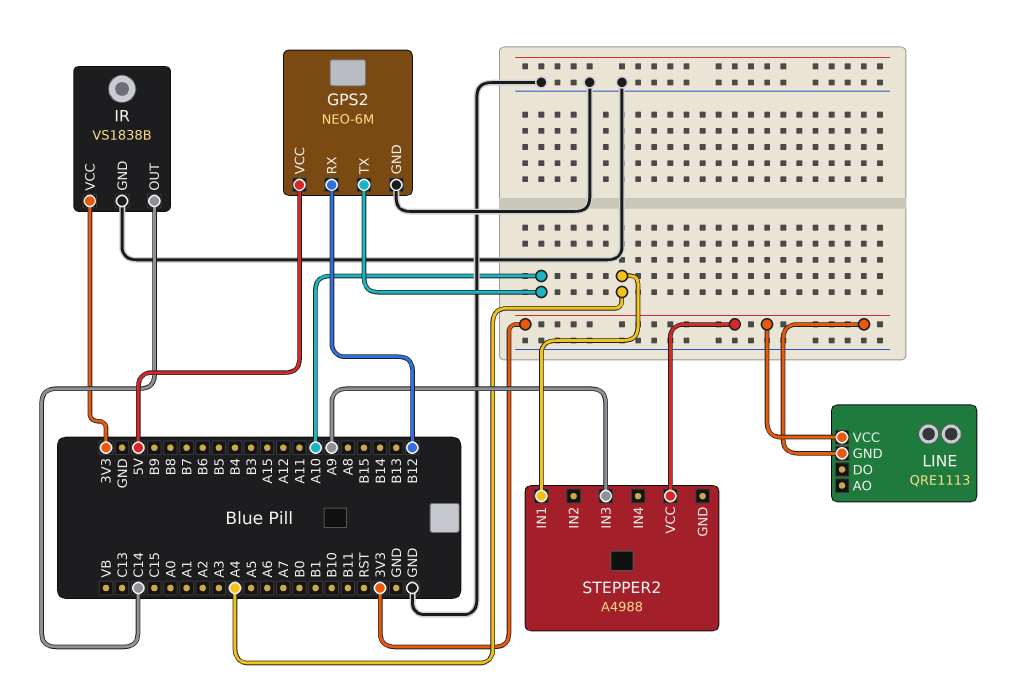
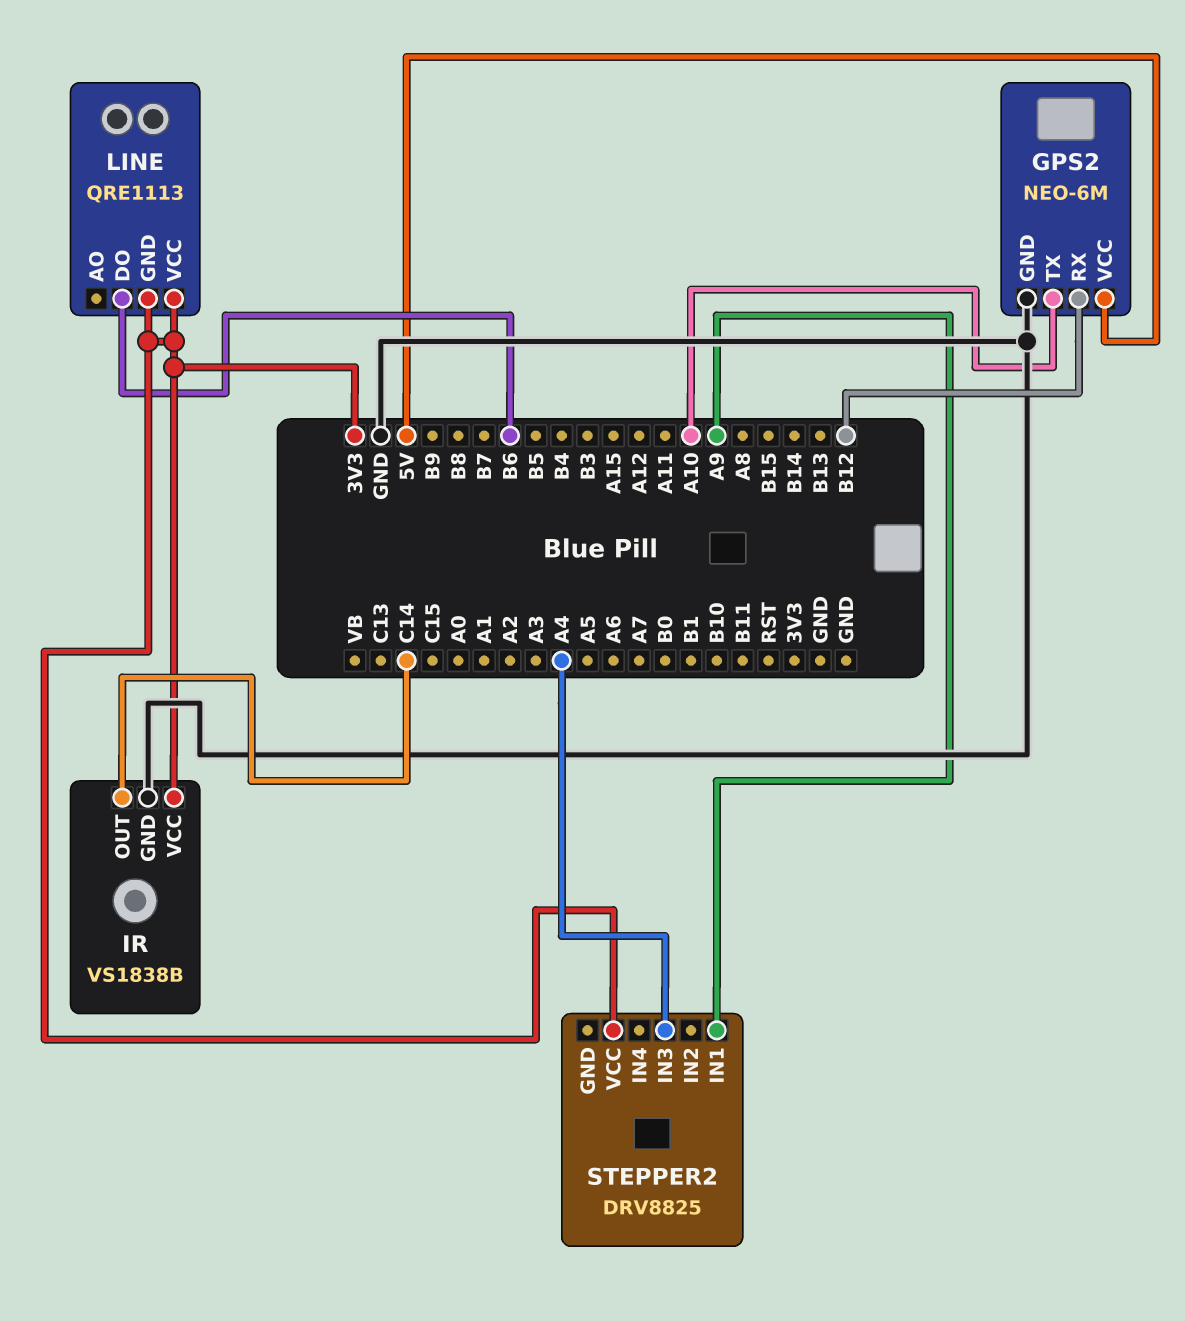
LINE pin DO: none -> B6
STEPPER2: A4988 -> DRV8825
STEPPER2 pin IN1: A4 -> A9
STEPPER2 pin IN3: A9 -> A4

